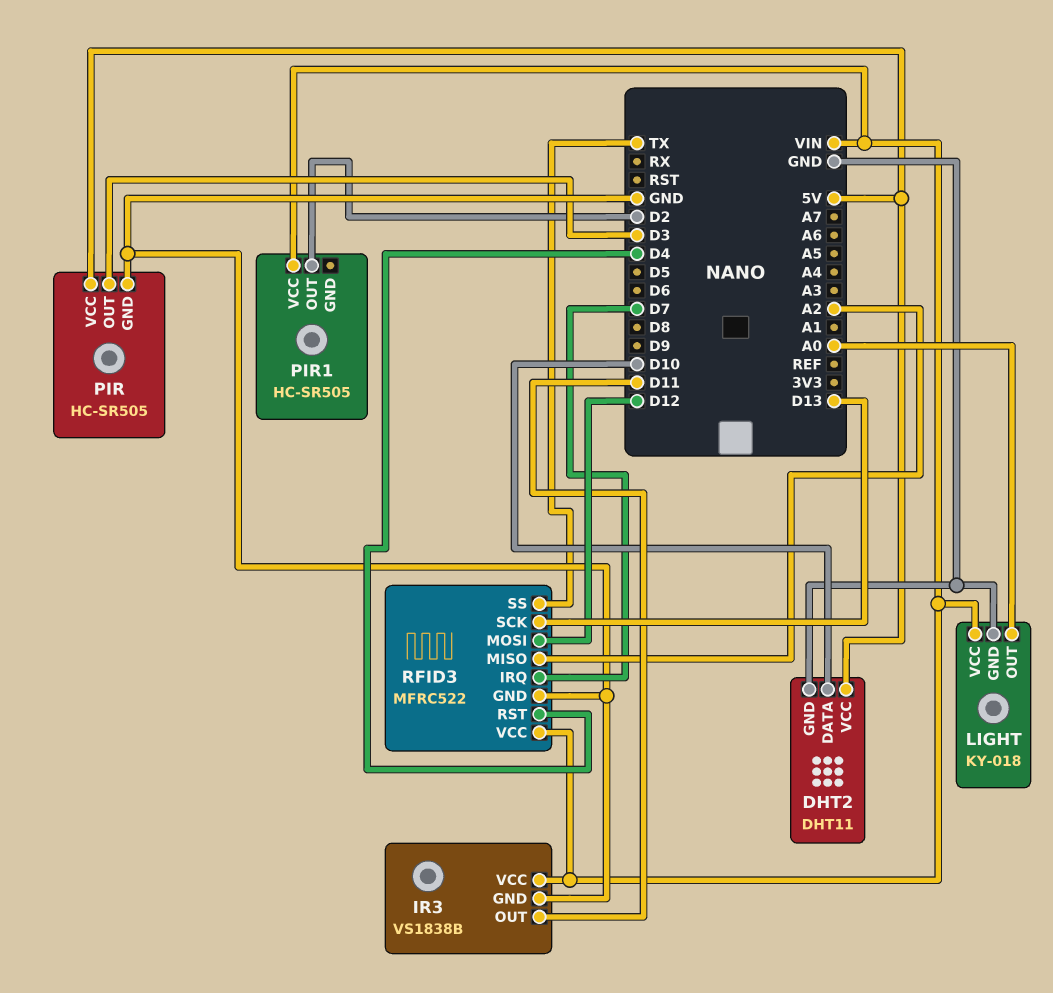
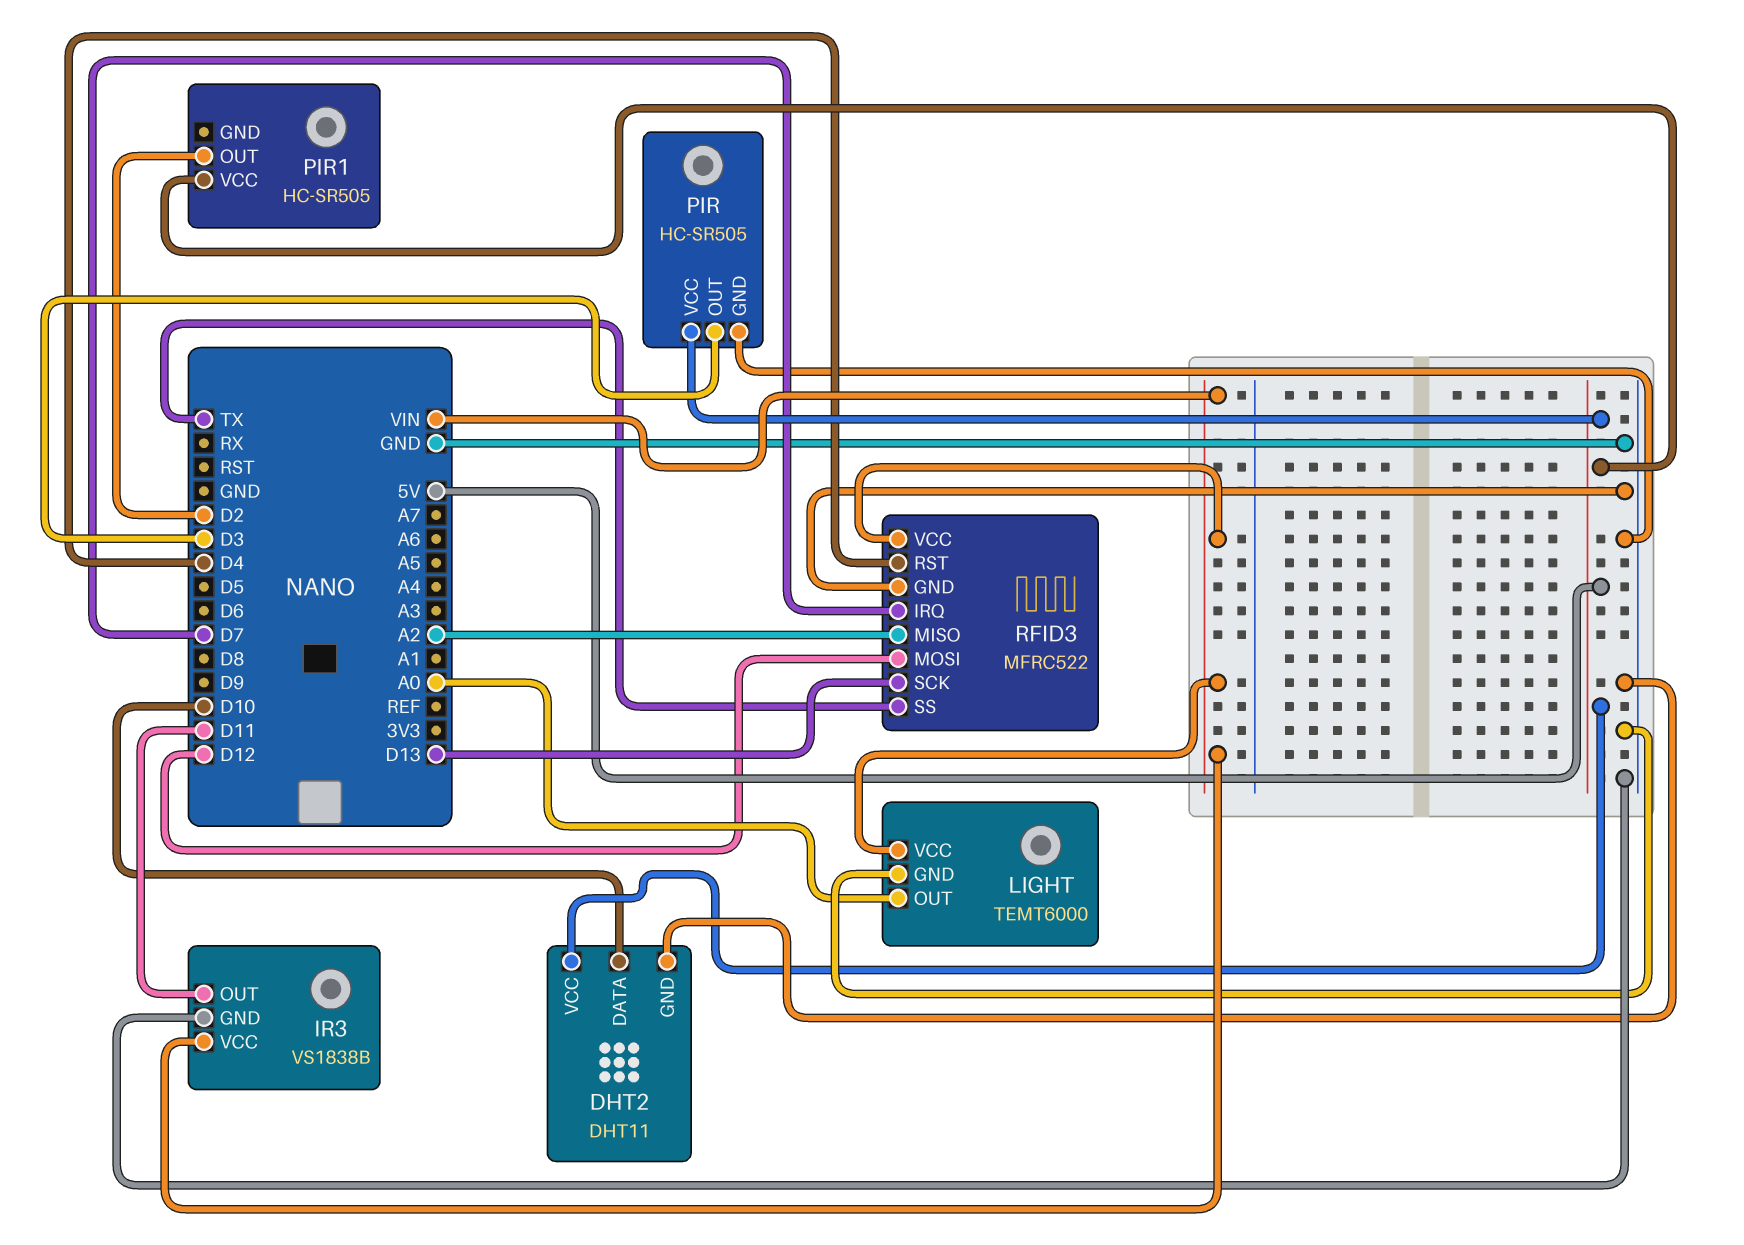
LIGHT: KY-018 -> TEMT6000
PIR1 pin VCC: VIN -> 5V

